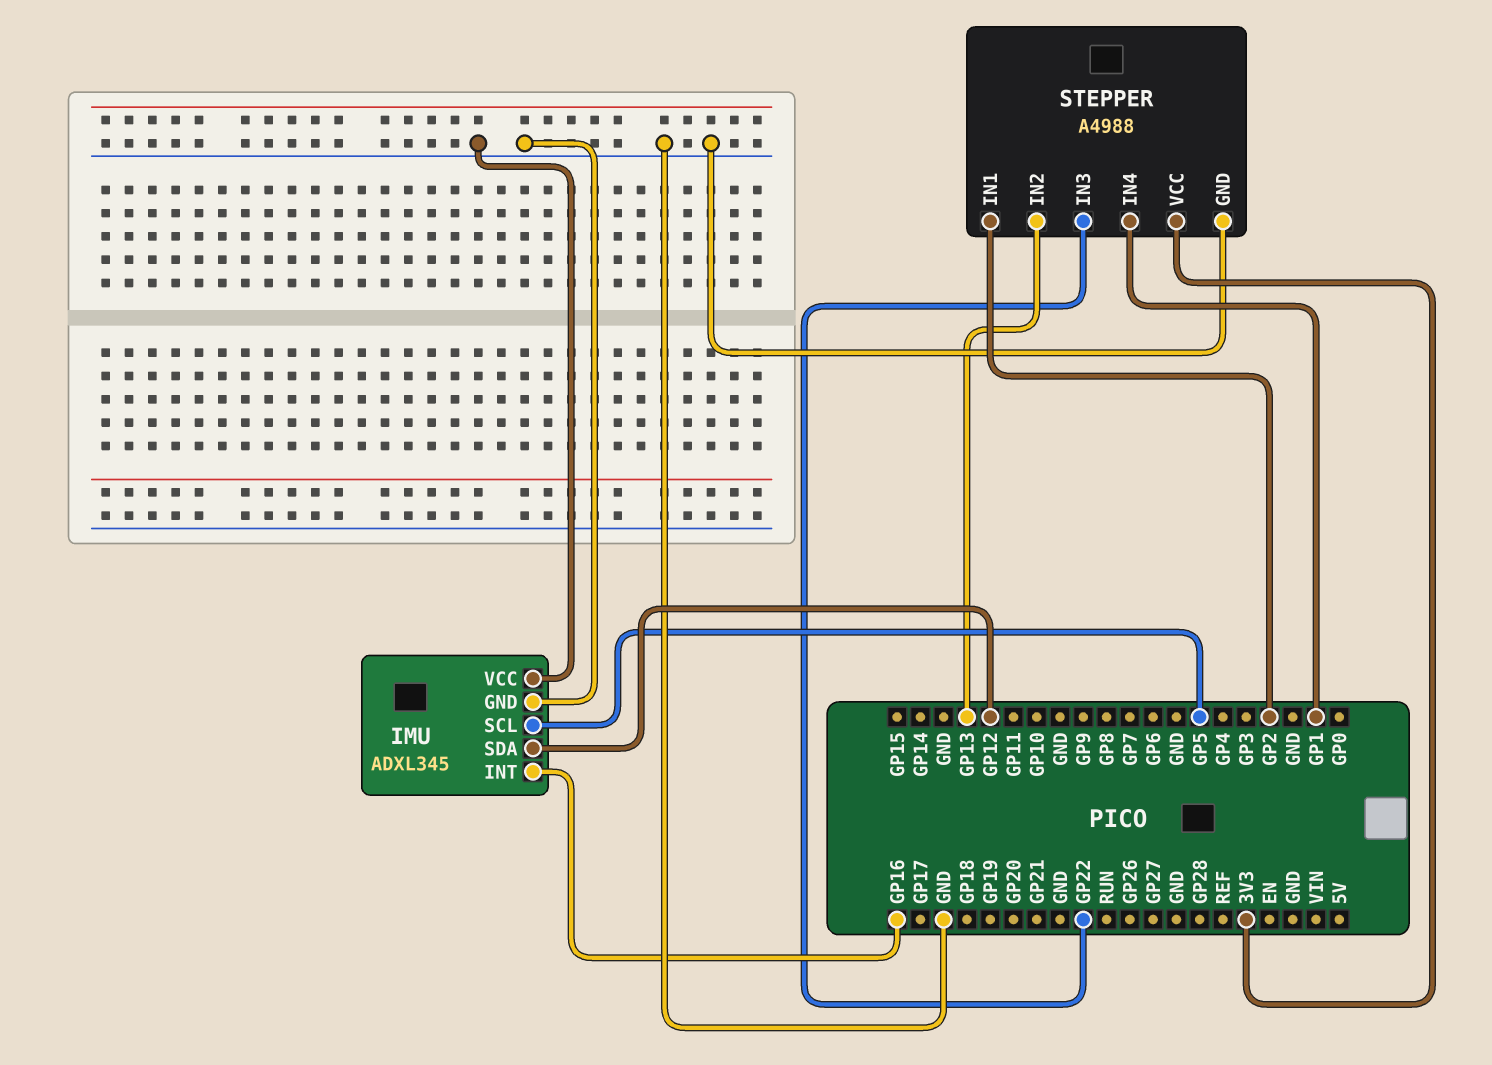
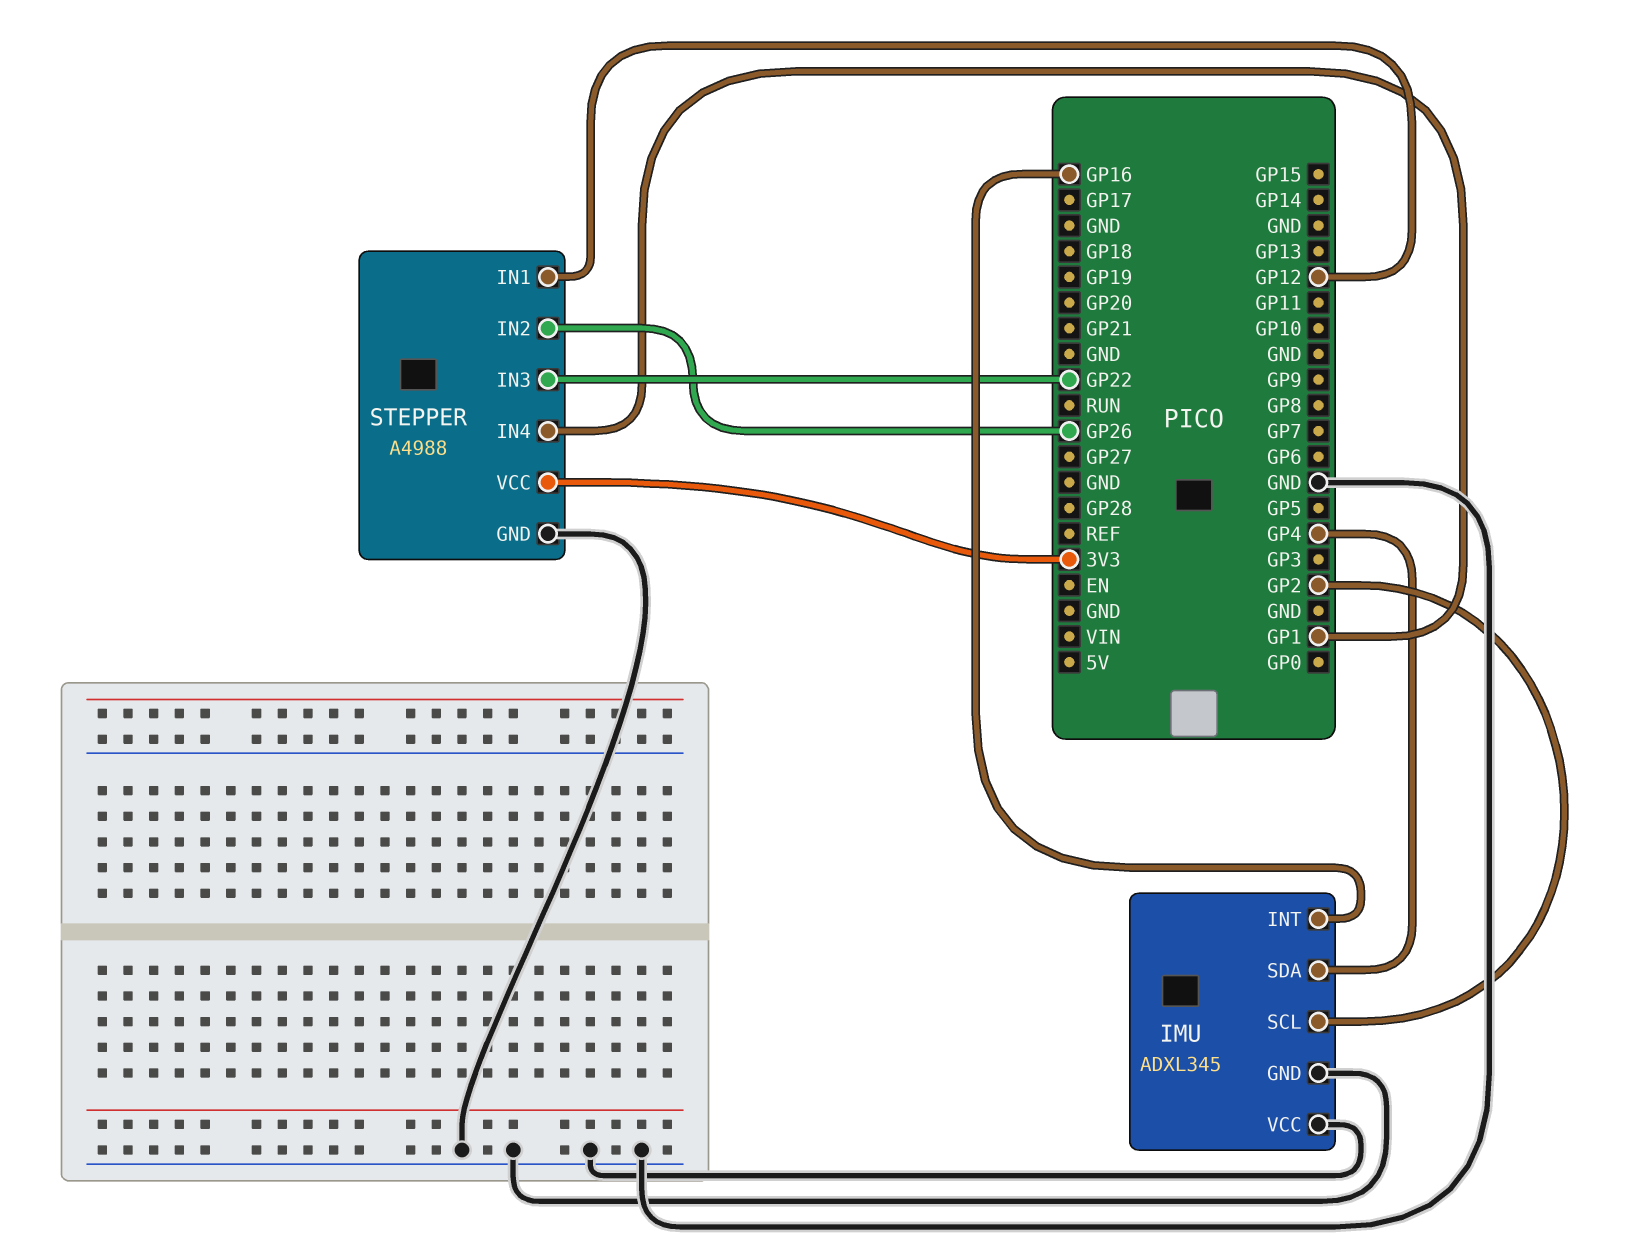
IMU pin SCL: GP5 -> GP2
IMU pin SDA: GP12 -> GP4
STEPPER pin IN1: GP2 -> GP12
STEPPER pin IN2: GP13 -> GP26

